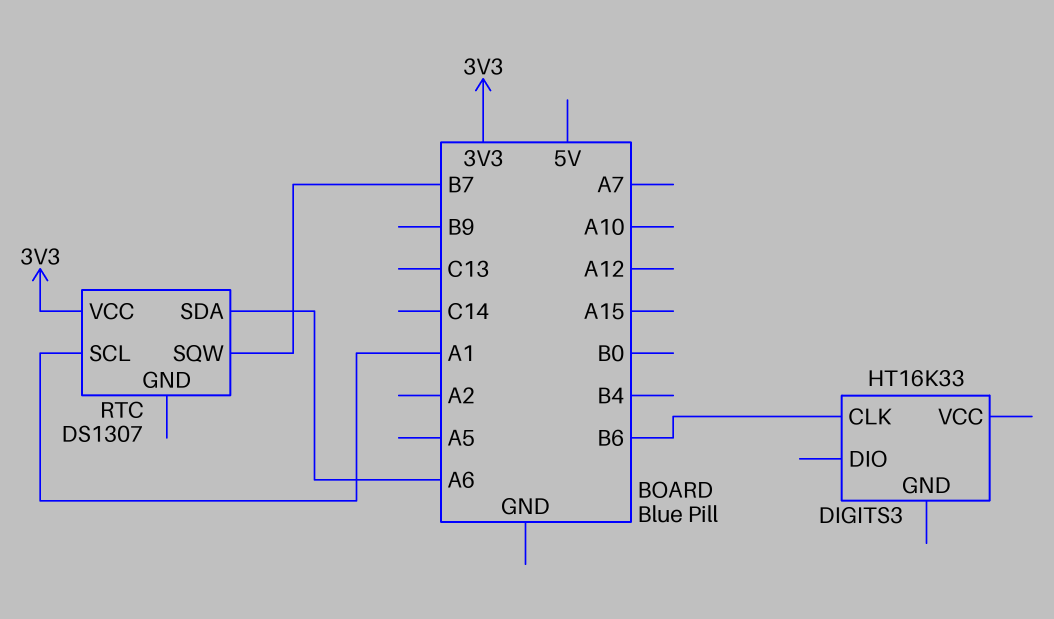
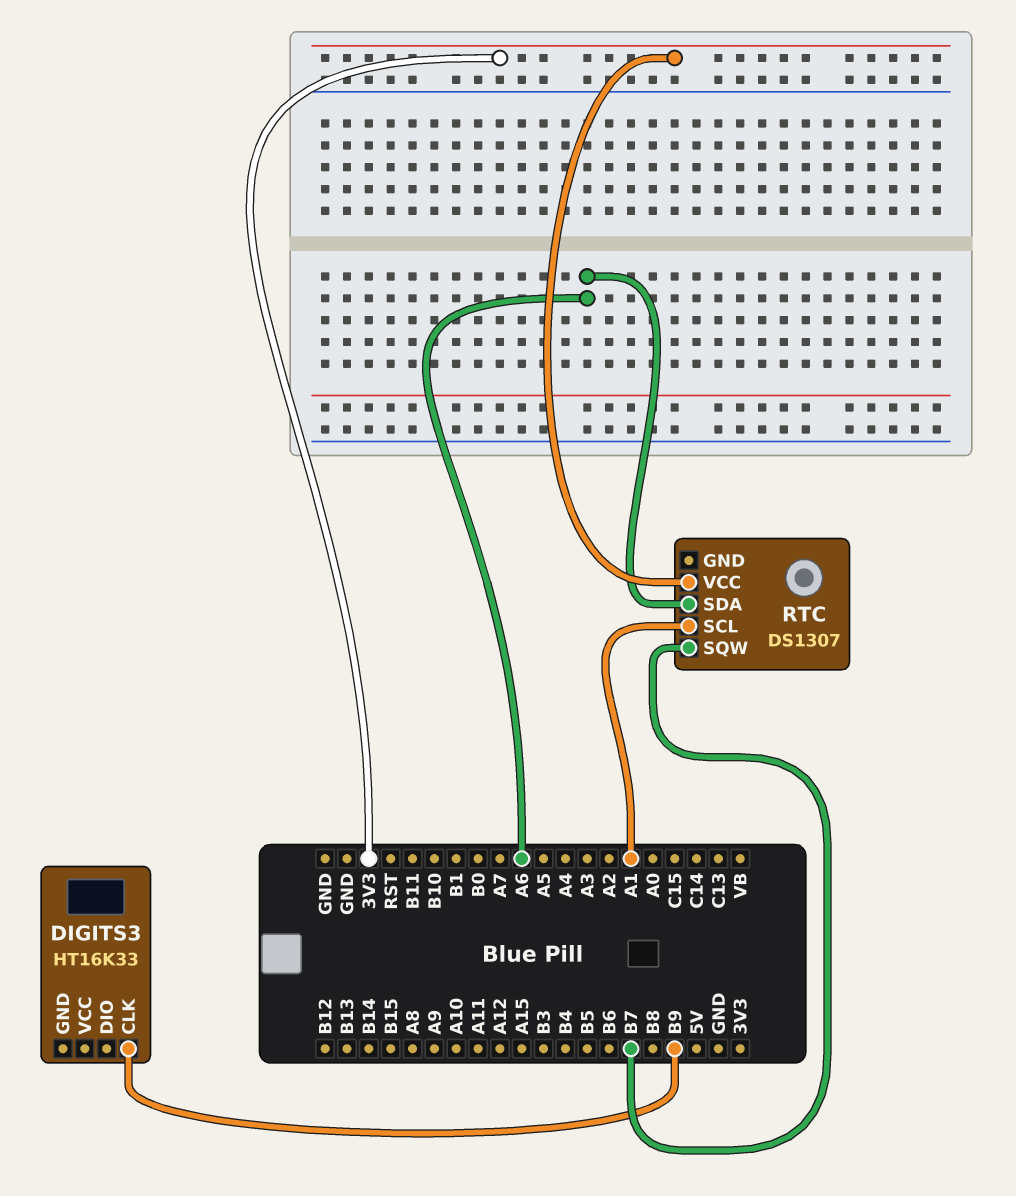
DIGITS3 pin CLK: B6 -> B9

